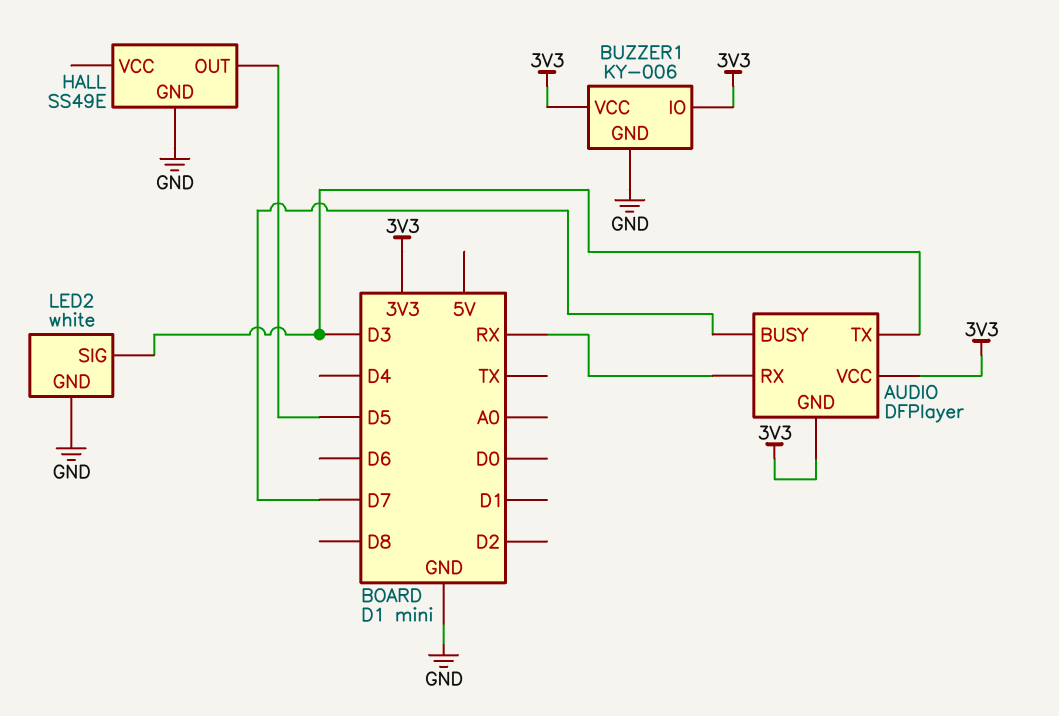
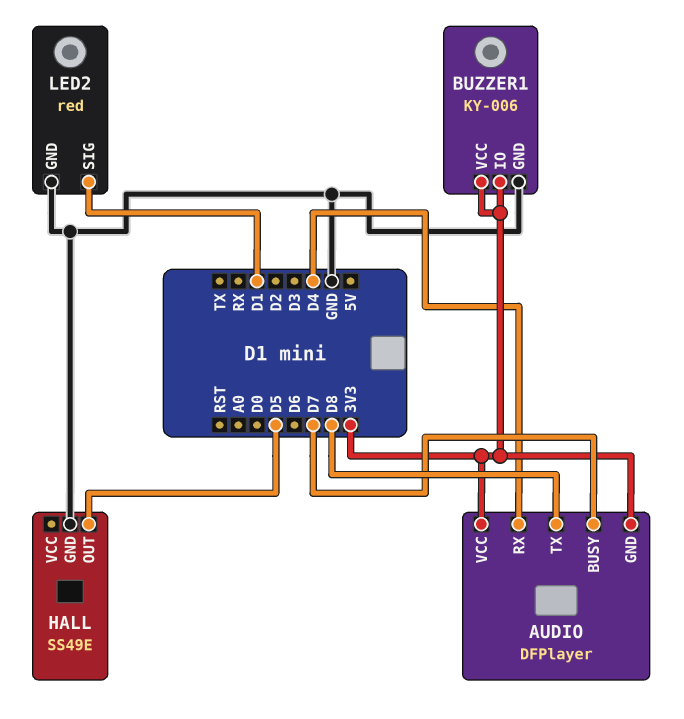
AUDIO pin RX: RX -> D4
AUDIO pin TX: D3 -> D8
LED2: white -> red
LED2 pin SIG: D3 -> D1

